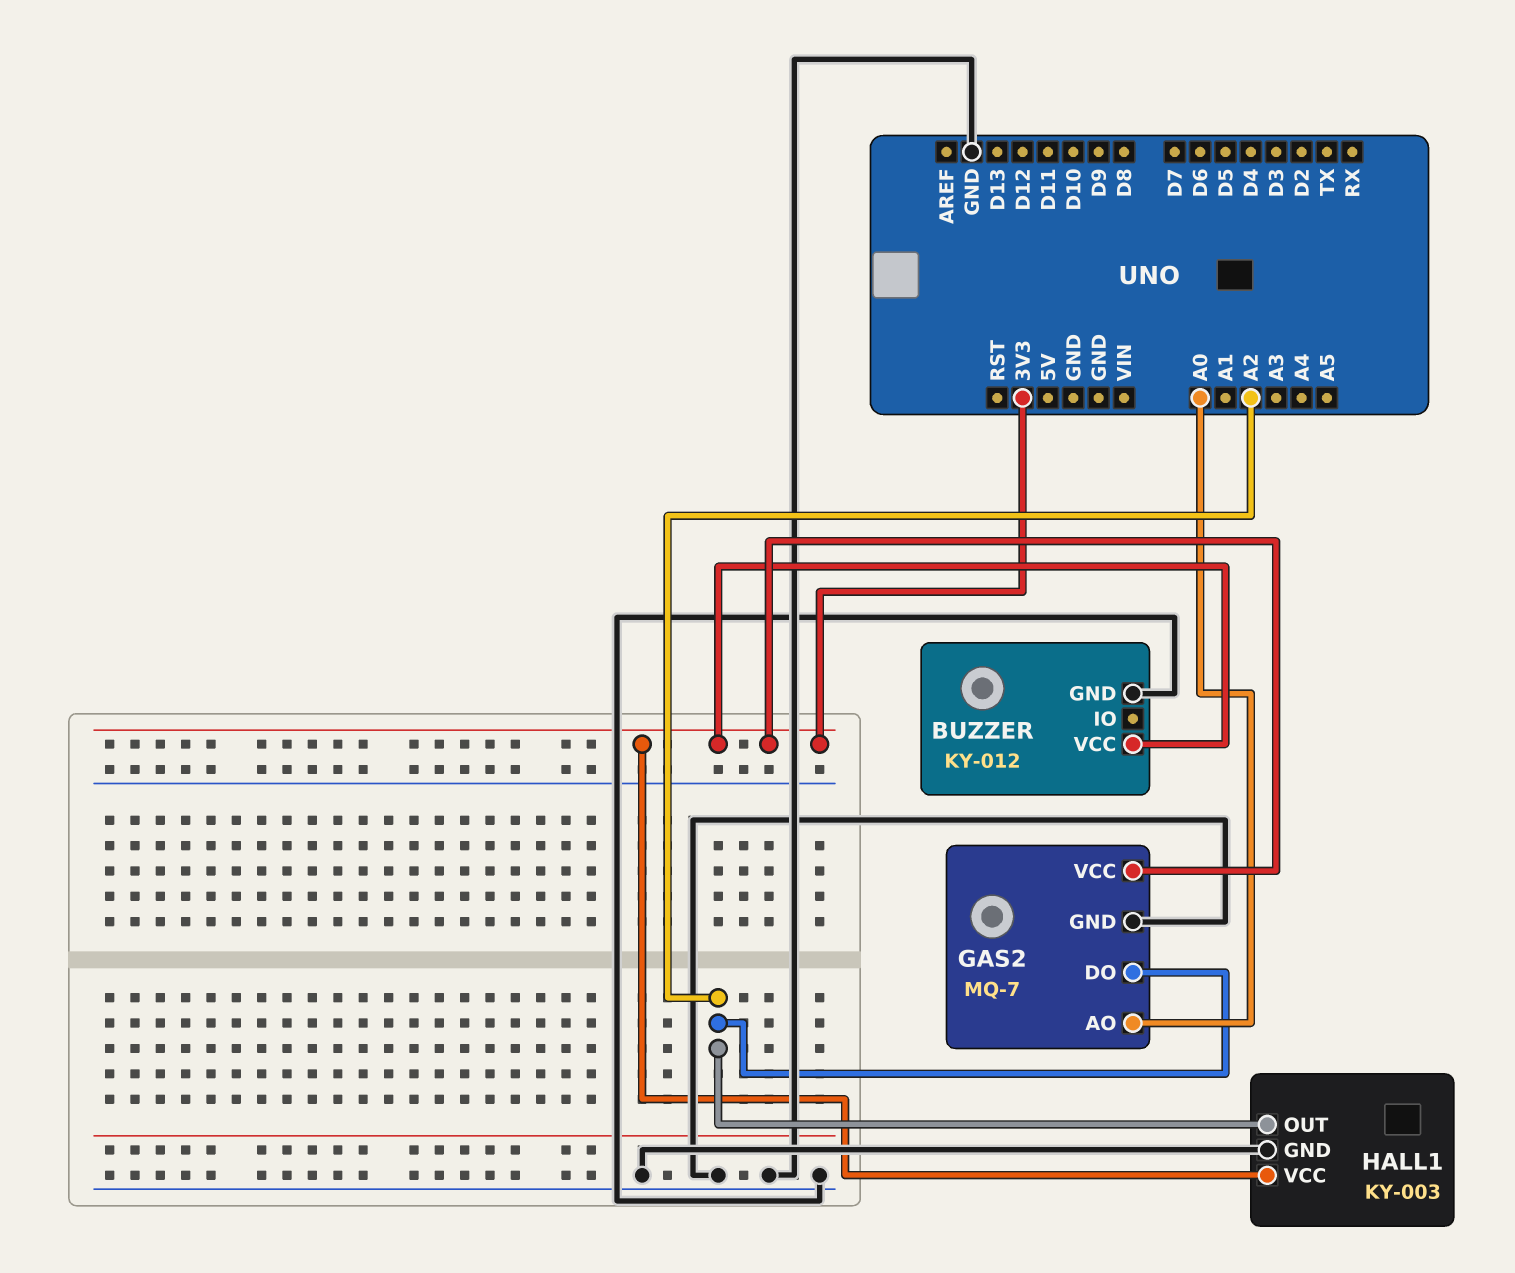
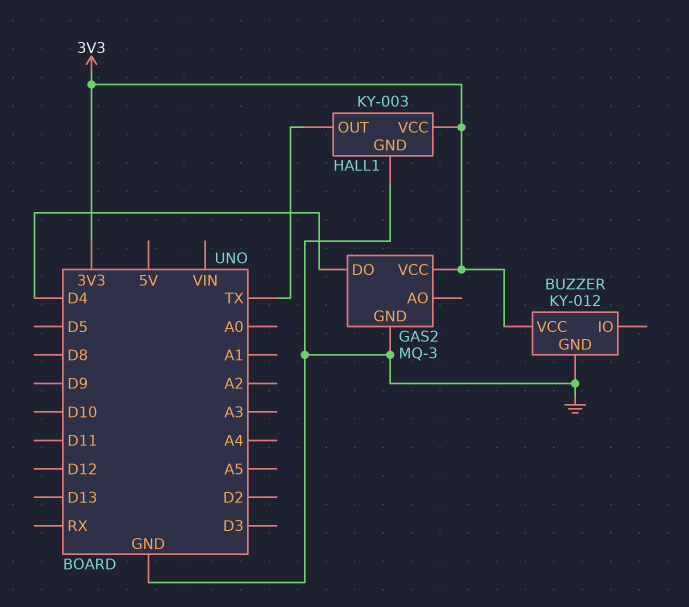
GAS2: MQ-7 -> MQ-3
GAS2 pin AO: A0 -> none
GAS2 pin DO: A2 -> D4
HALL1 pin OUT: A2 -> TX

